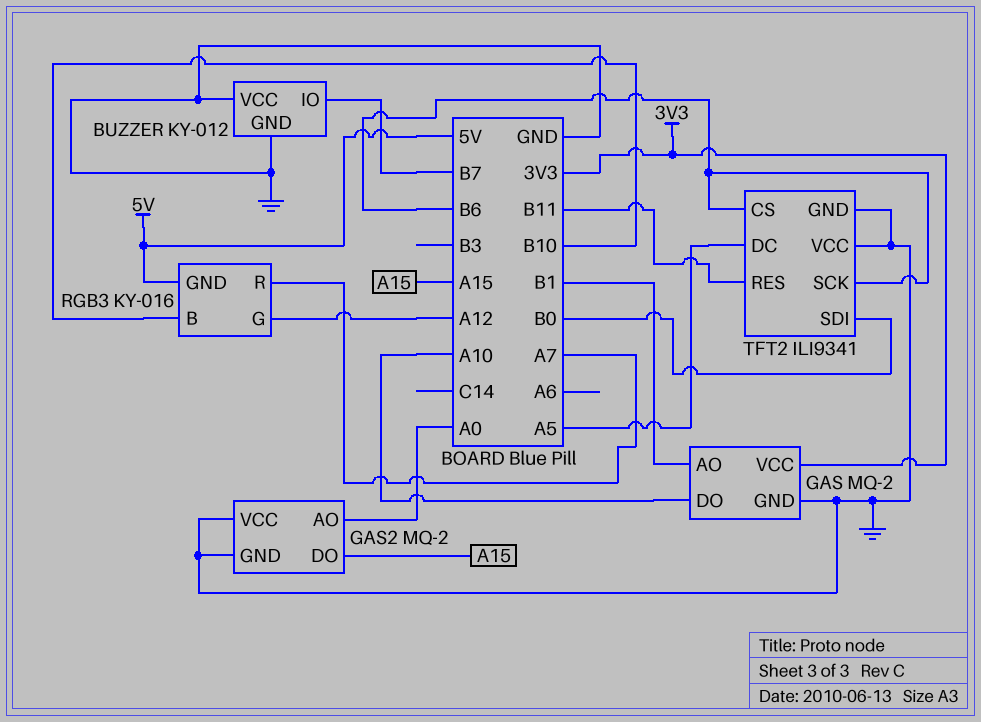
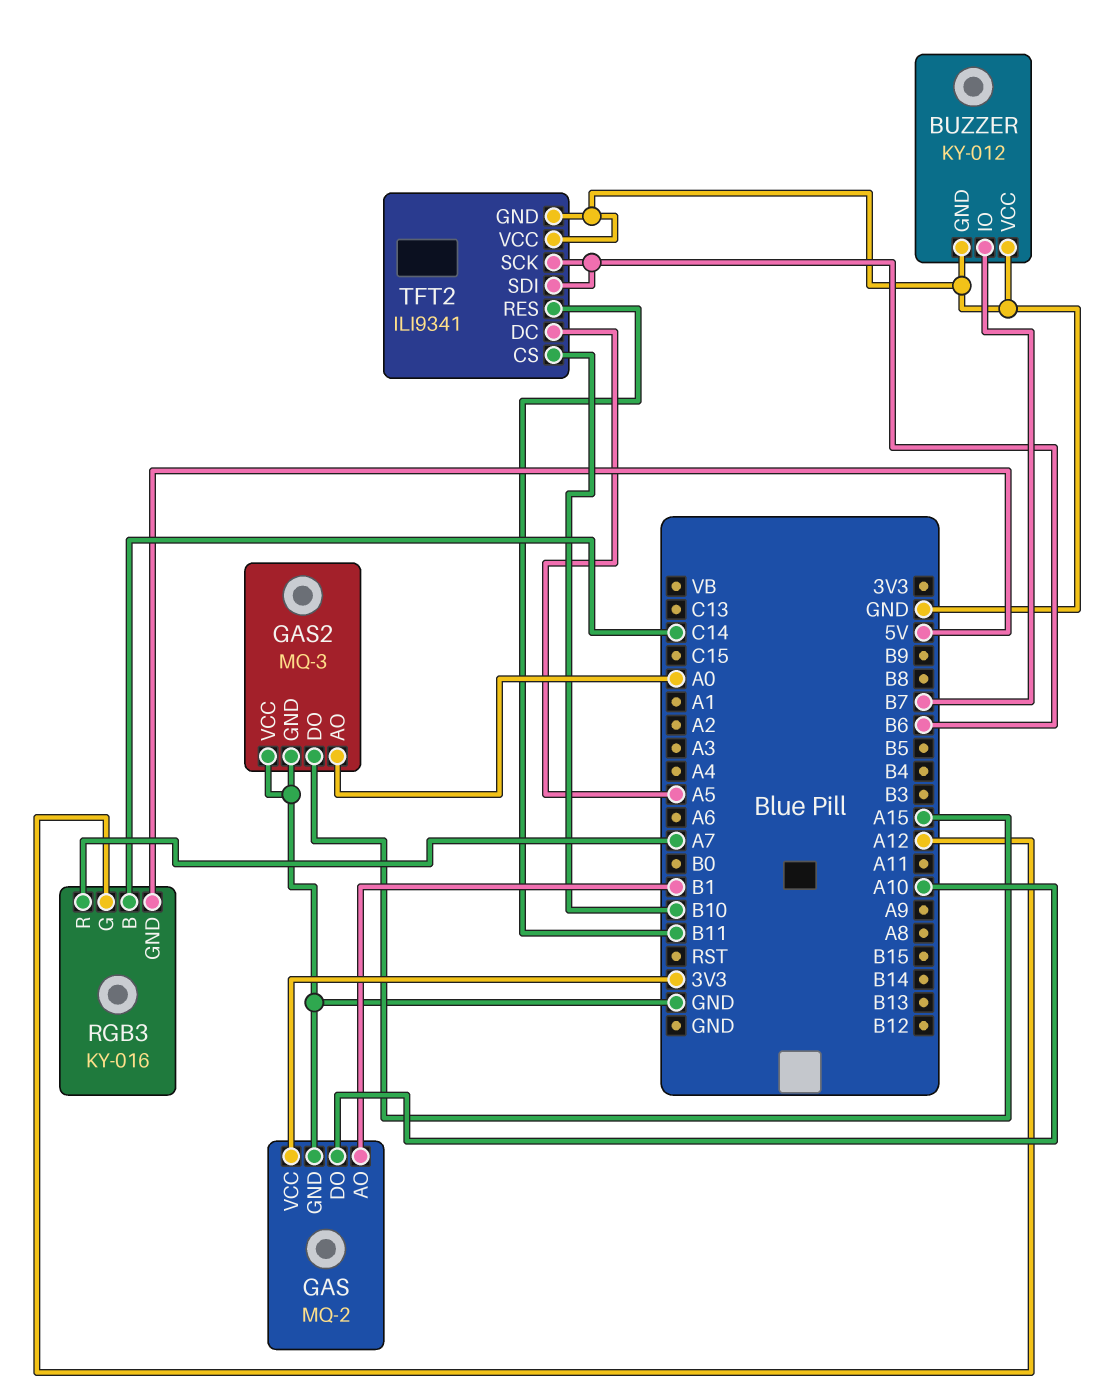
GAS2: MQ-2 -> MQ-3
RGB3 pin B: B10 -> C14
TFT2 pin CS: B6 -> B10
TFT2 pin SDI: B0 -> B6

